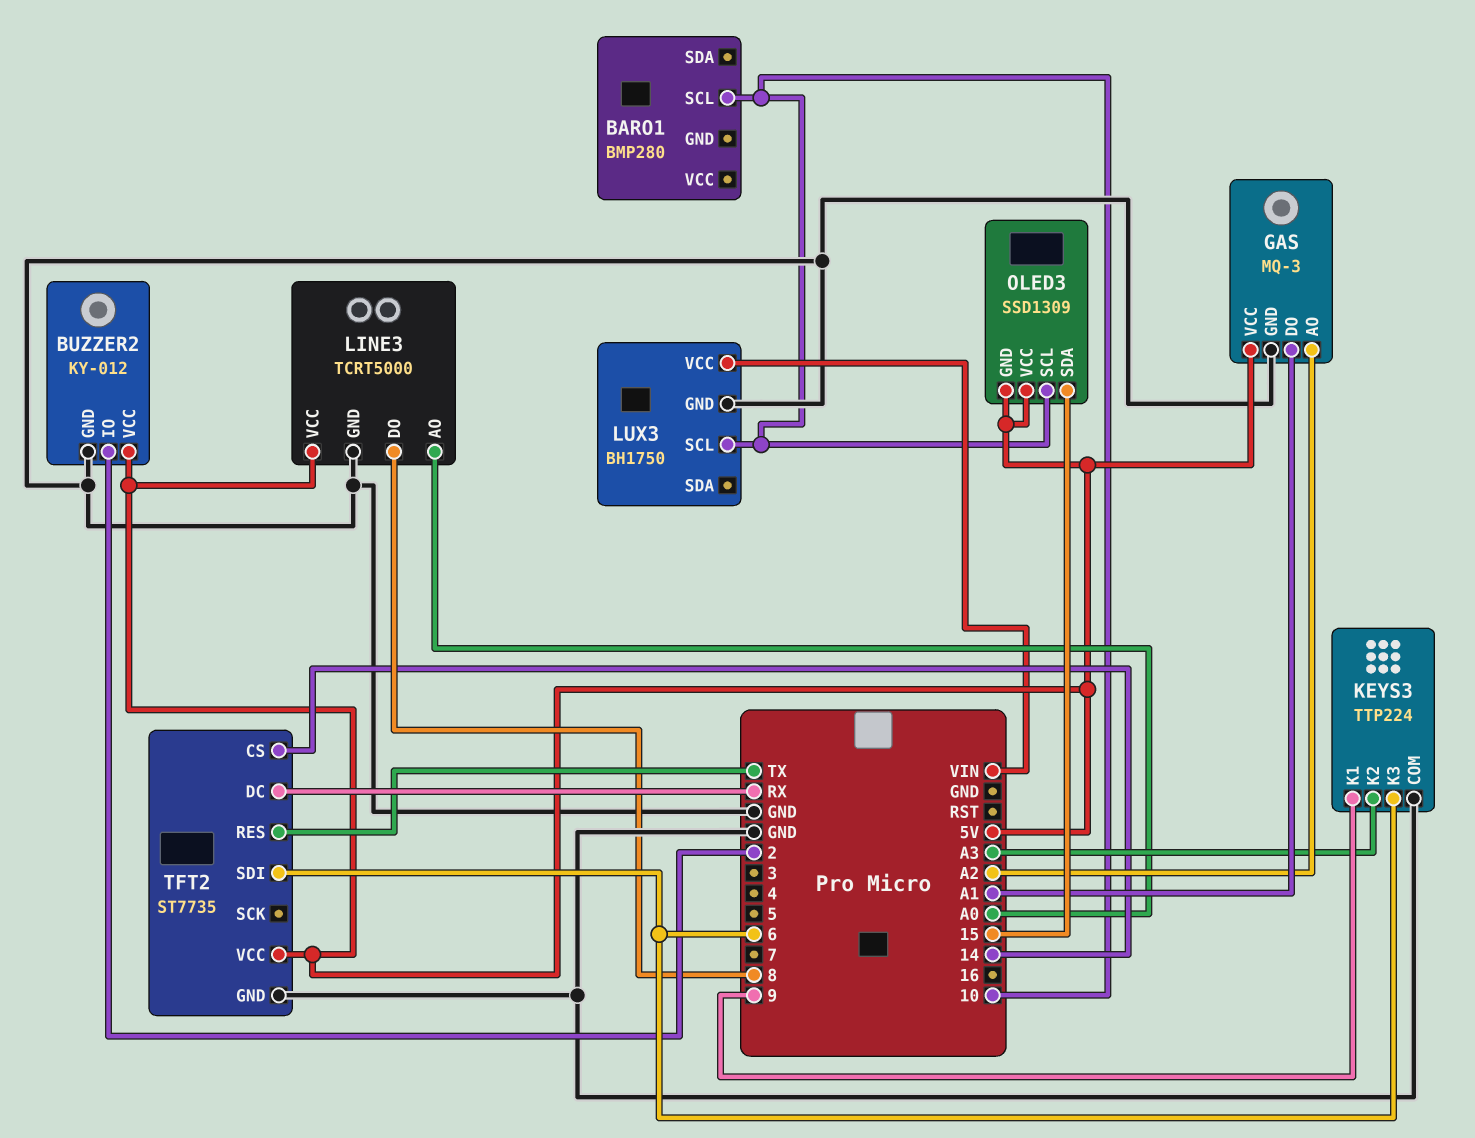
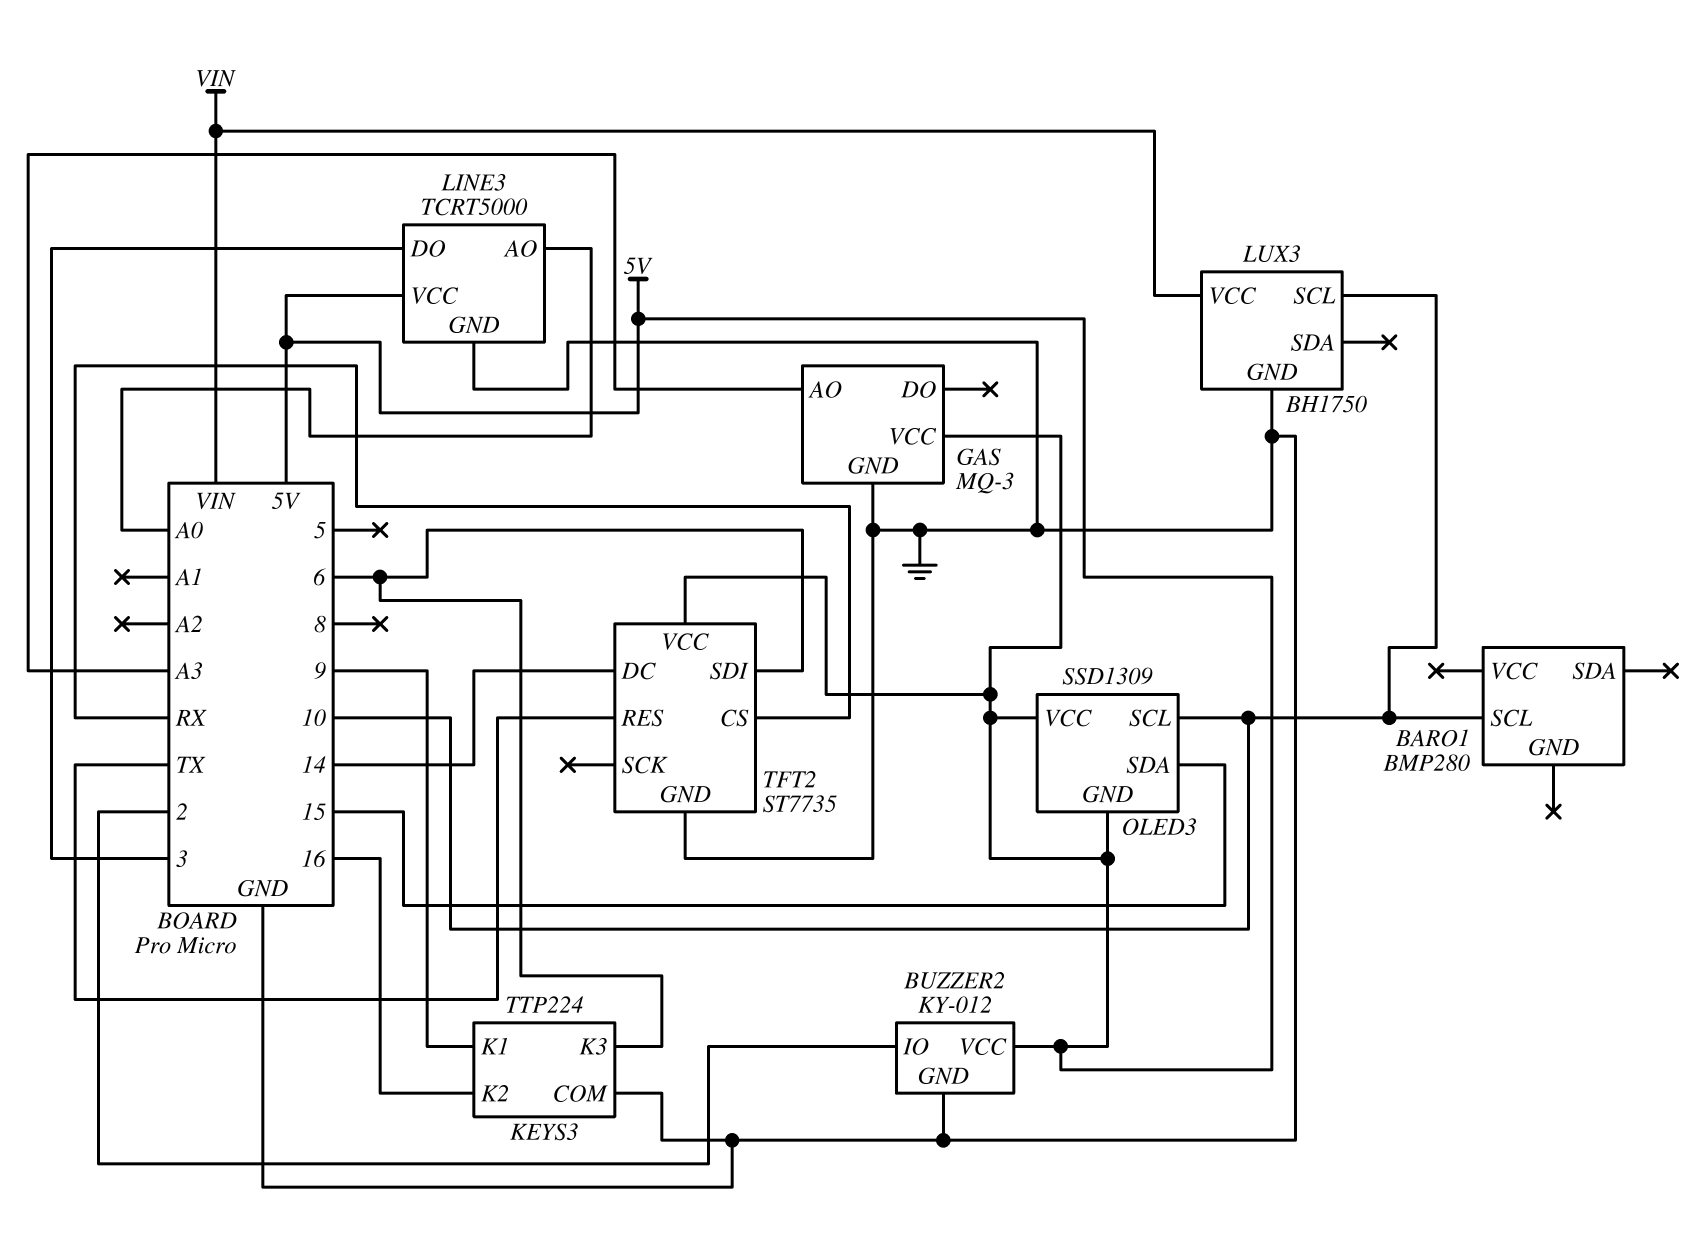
GAS pin AO: A2 -> A3
GAS pin DO: A1 -> none
KEYS3 pin K2: A3 -> 16
LINE3 pin DO: 8 -> 3
TFT2 pin CS: 14 -> RX
TFT2 pin DC: RX -> 14

